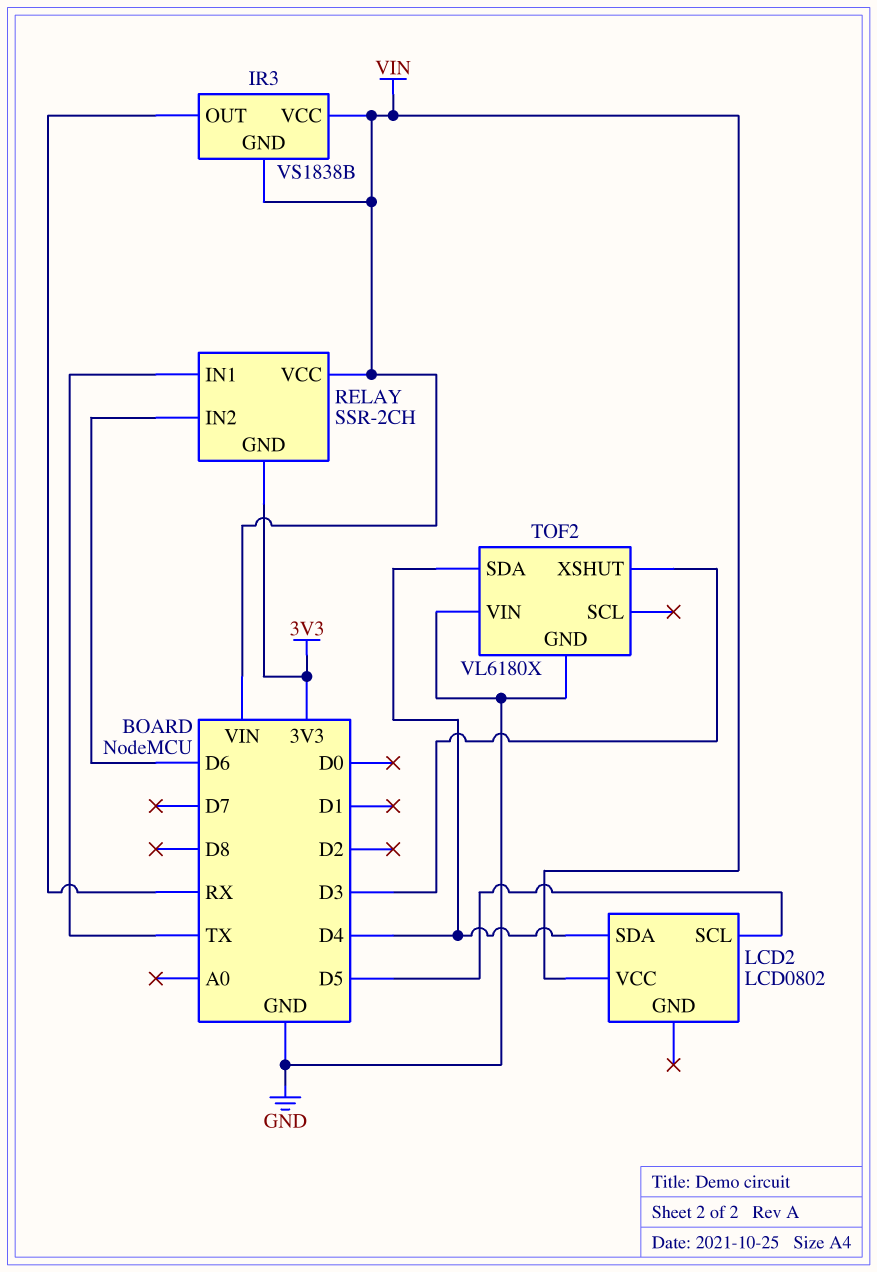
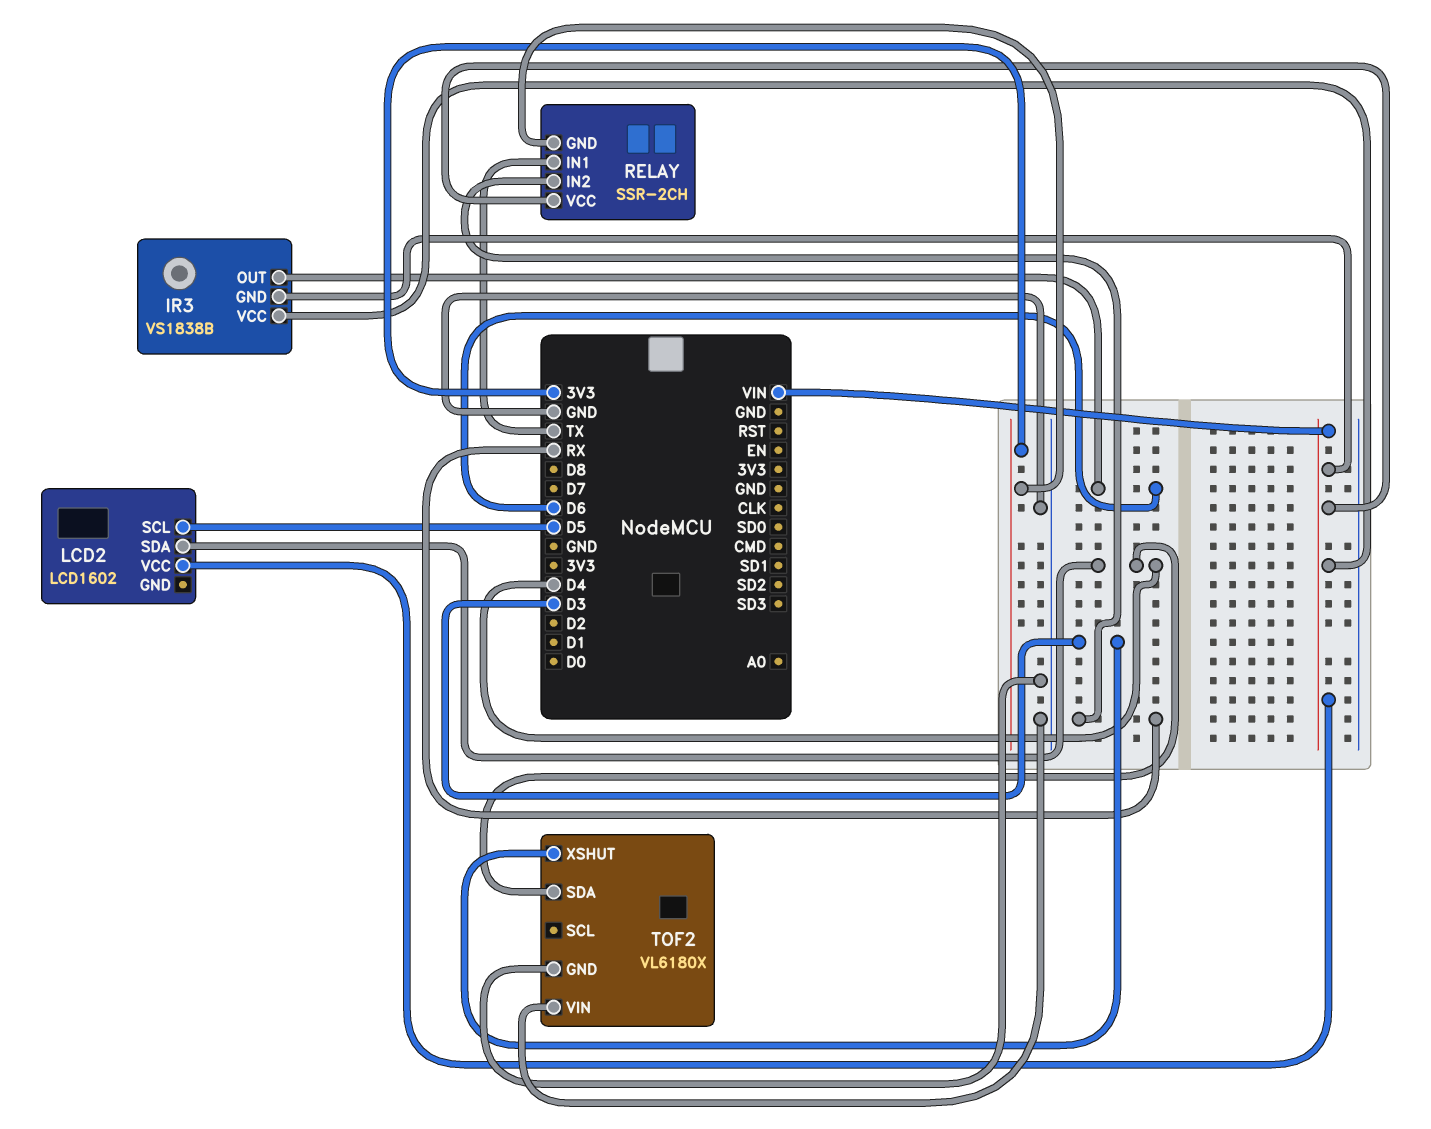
IR3 pin OUT: RX -> D6
LCD2: LCD0802 -> LCD1602
RELAY pin IN2: D6 -> RX

